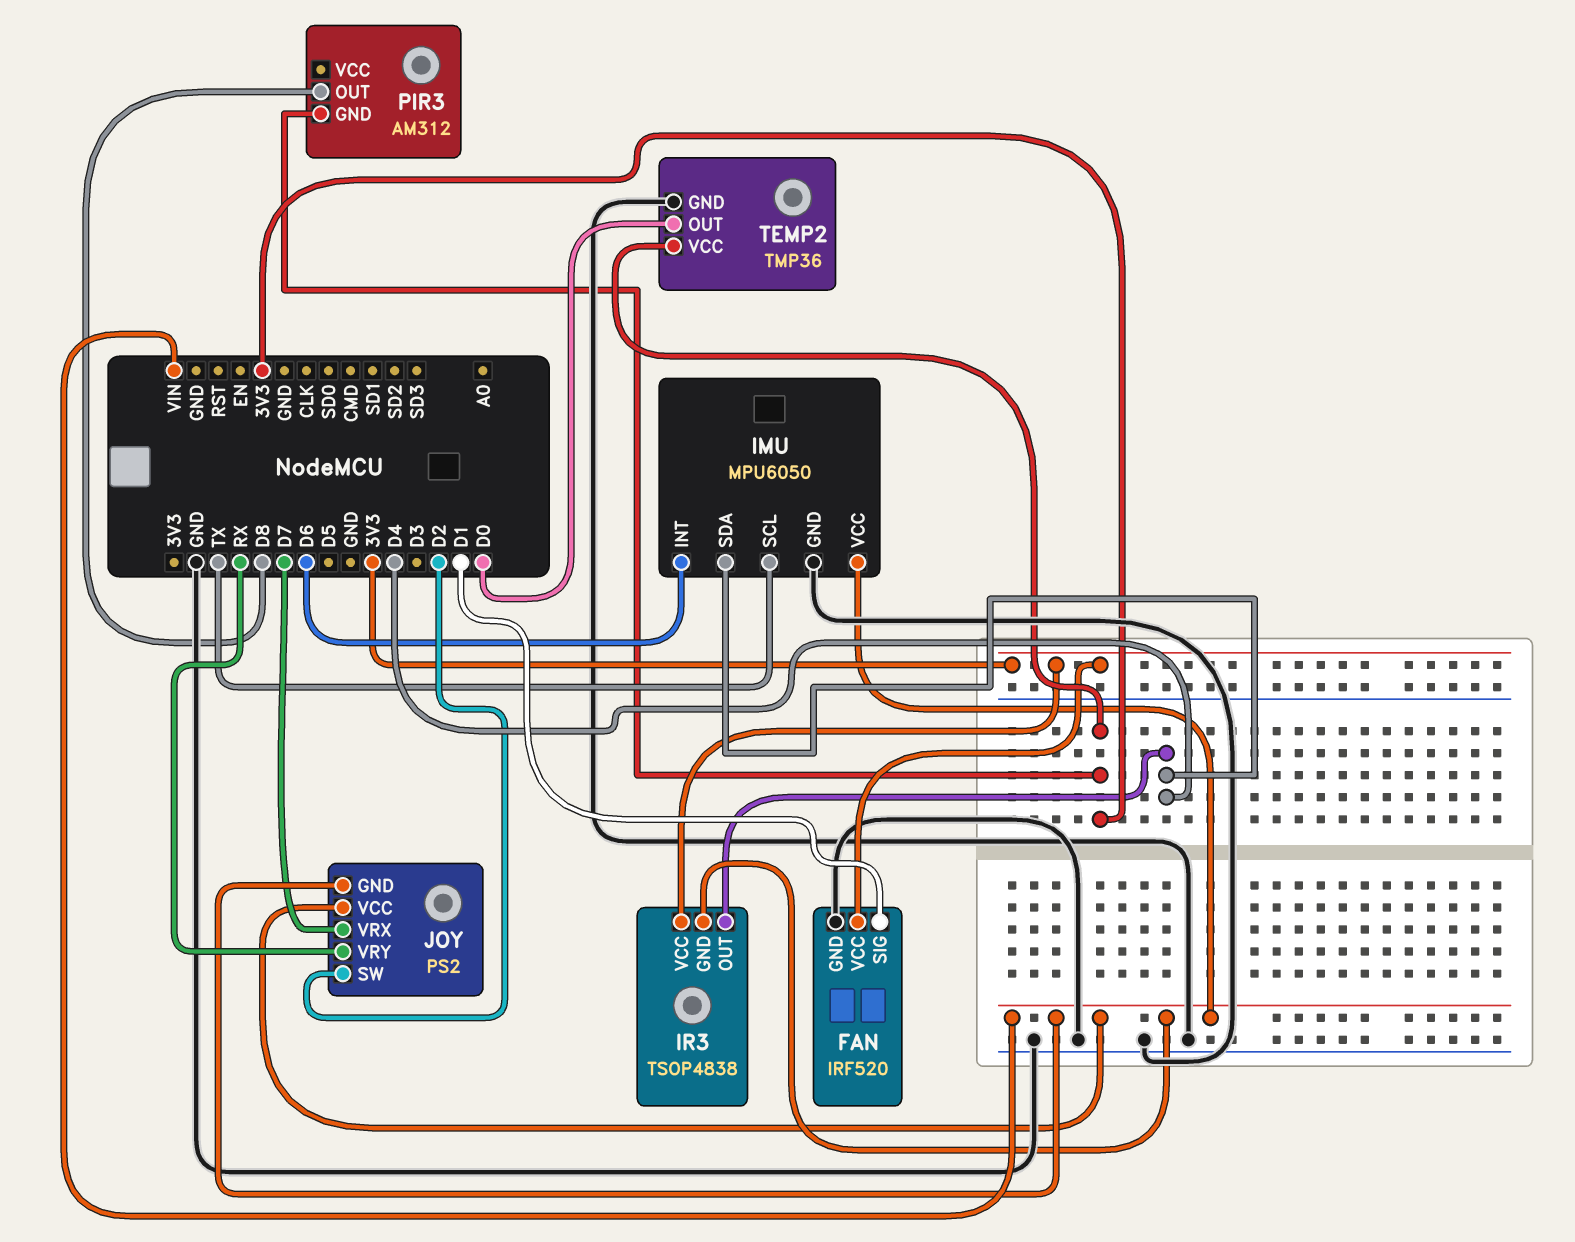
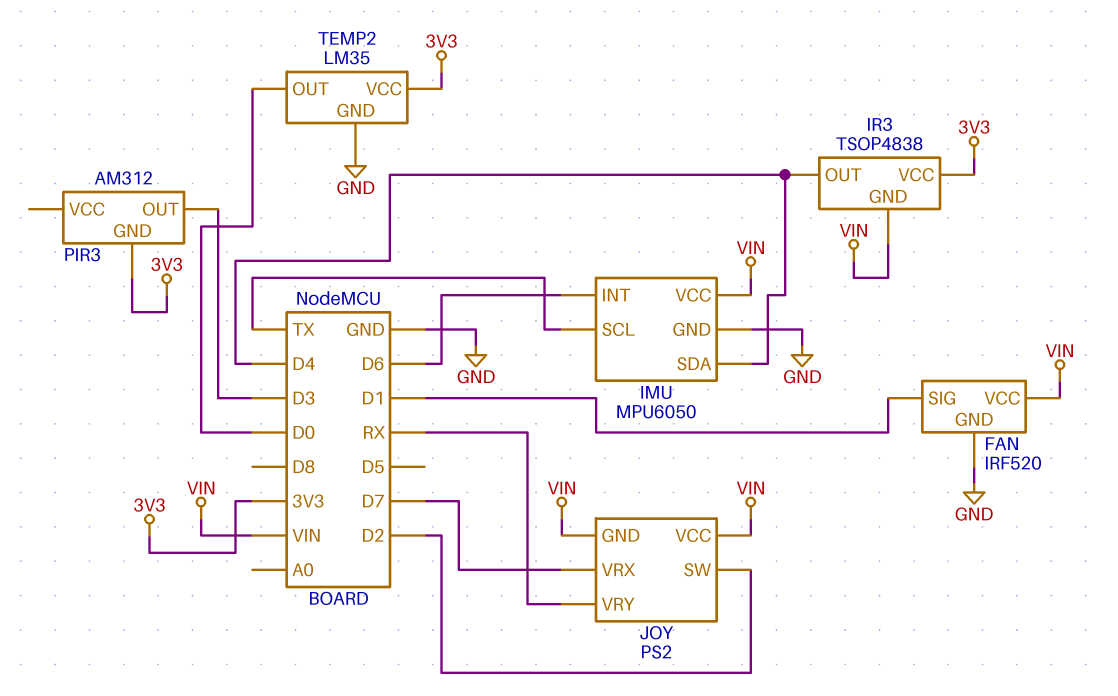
FAN pin VCC: 3V3 -> VIN
PIR3 pin OUT: D8 -> D3
TEMP2: TMP36 -> LM35

